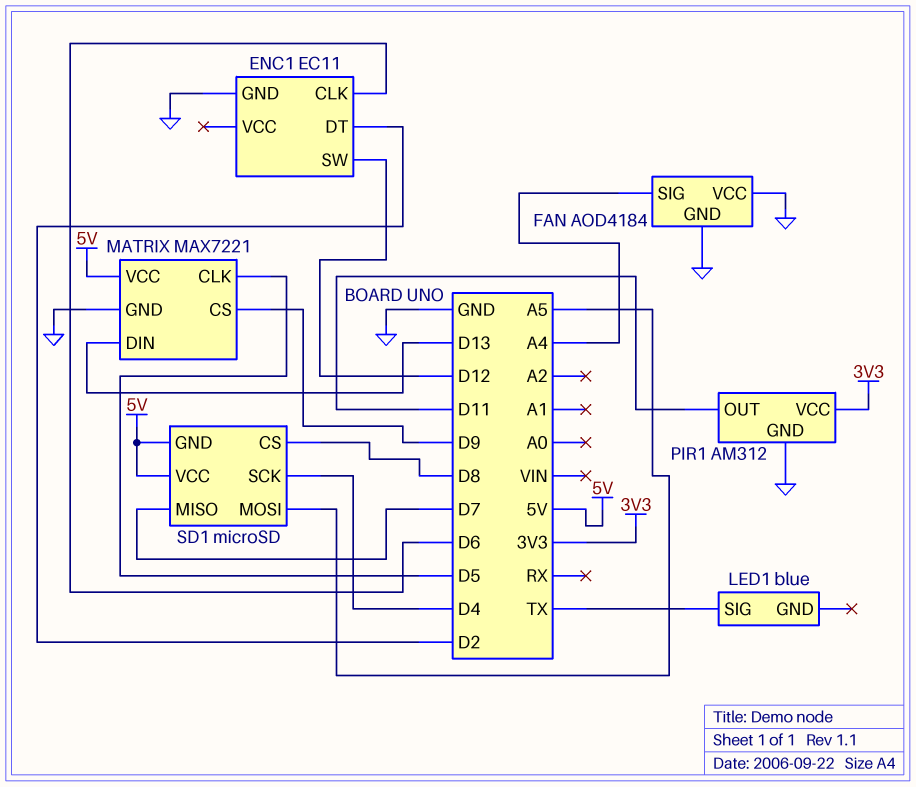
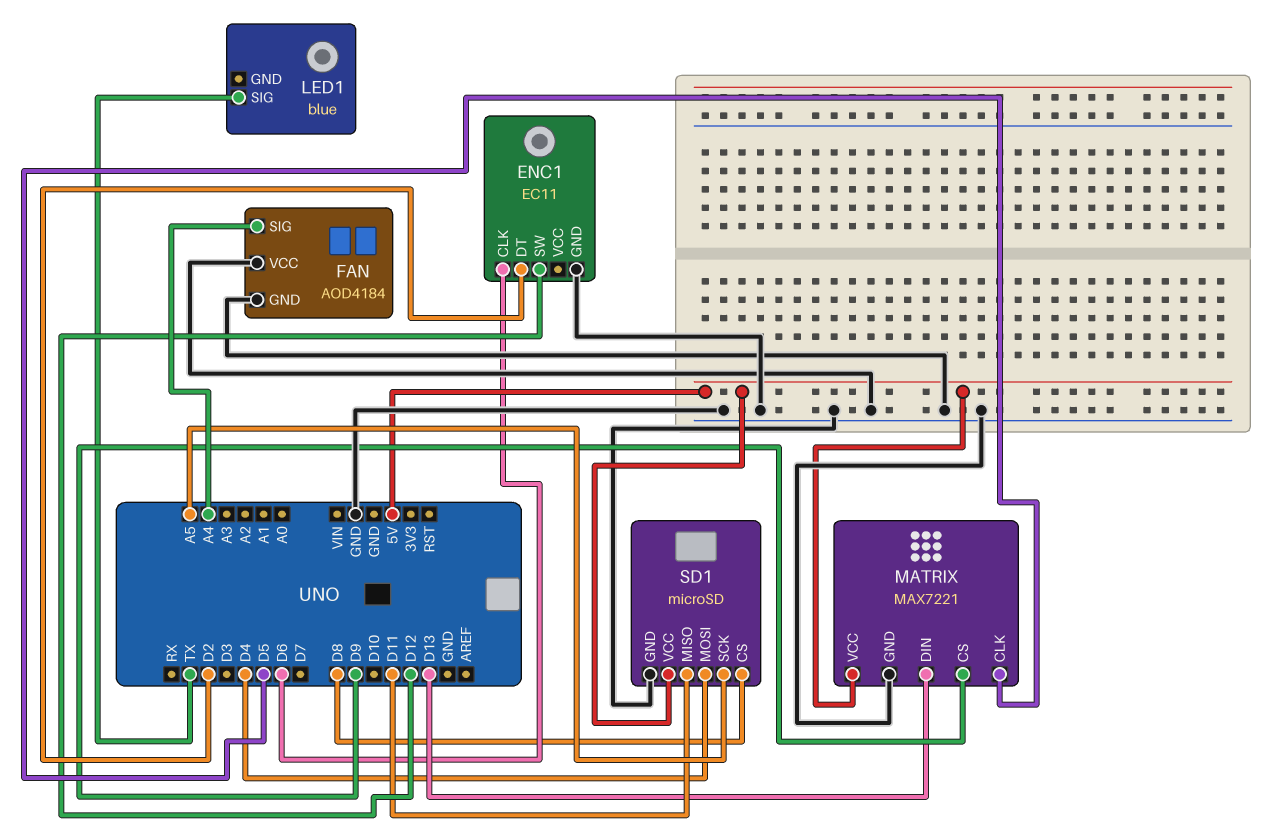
PIR1: AM312 -> none
PIR1 pin GND: GND -> none
PIR1 pin OUT: D11 -> none
PIR1 pin VCC: 3V3 -> none
SD1 pin GND: 5V -> GND
SD1 pin MISO: D7 -> D11
SD1 pin MOSI: A5 -> D4
SD1 pin SCK: D4 -> A5

